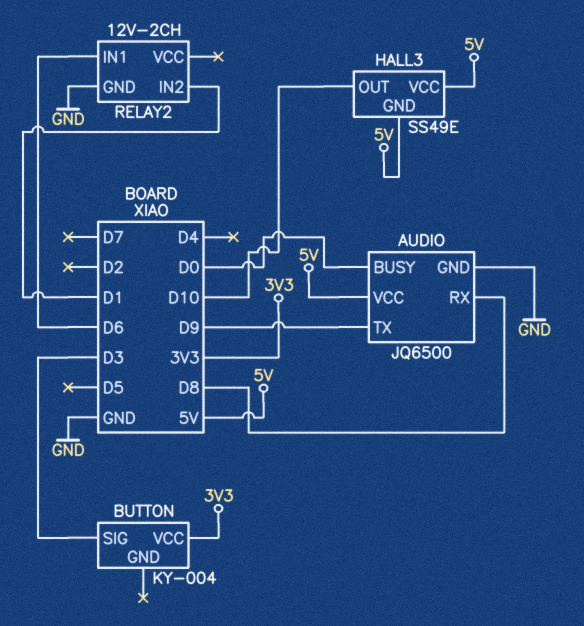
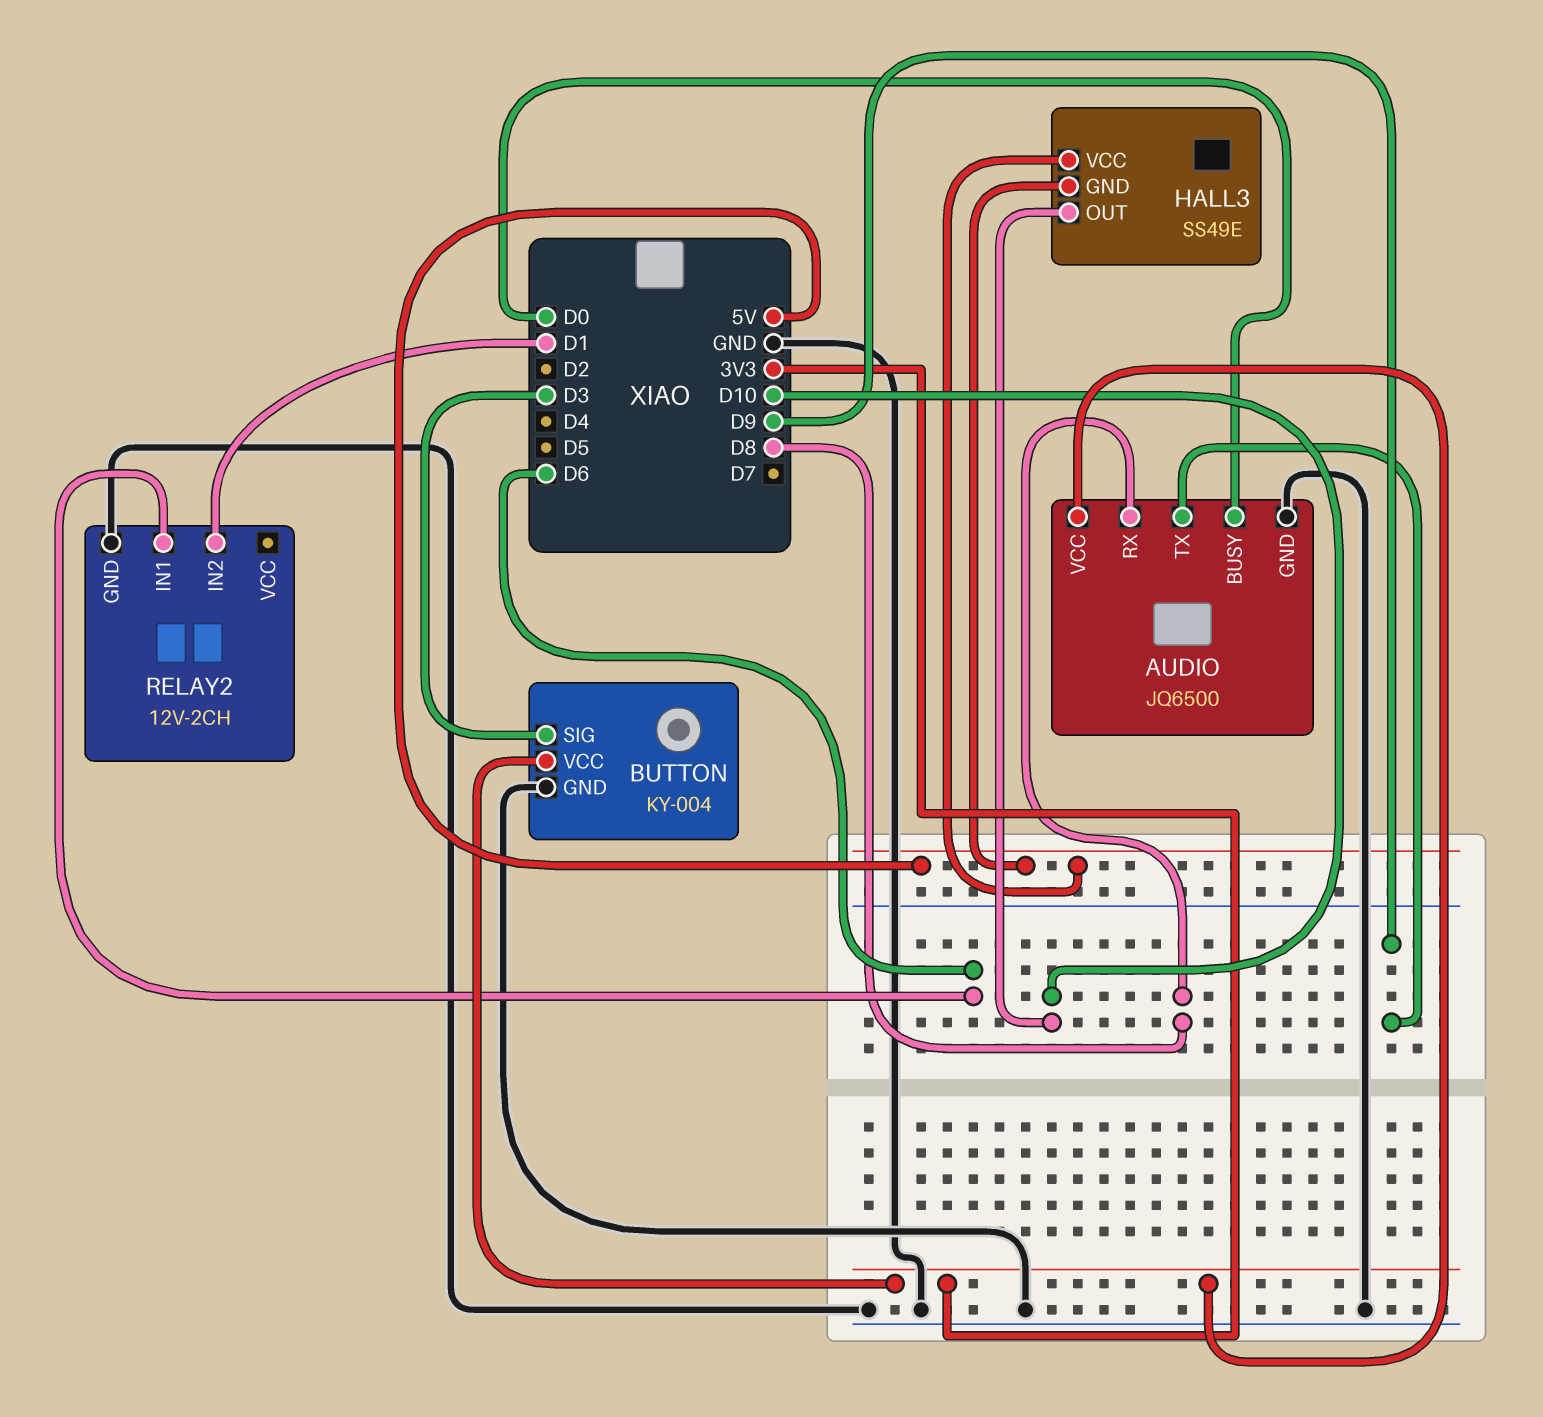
AUDIO pin VCC: 5V -> 3V3
BUTTON pin GND: none -> GND

